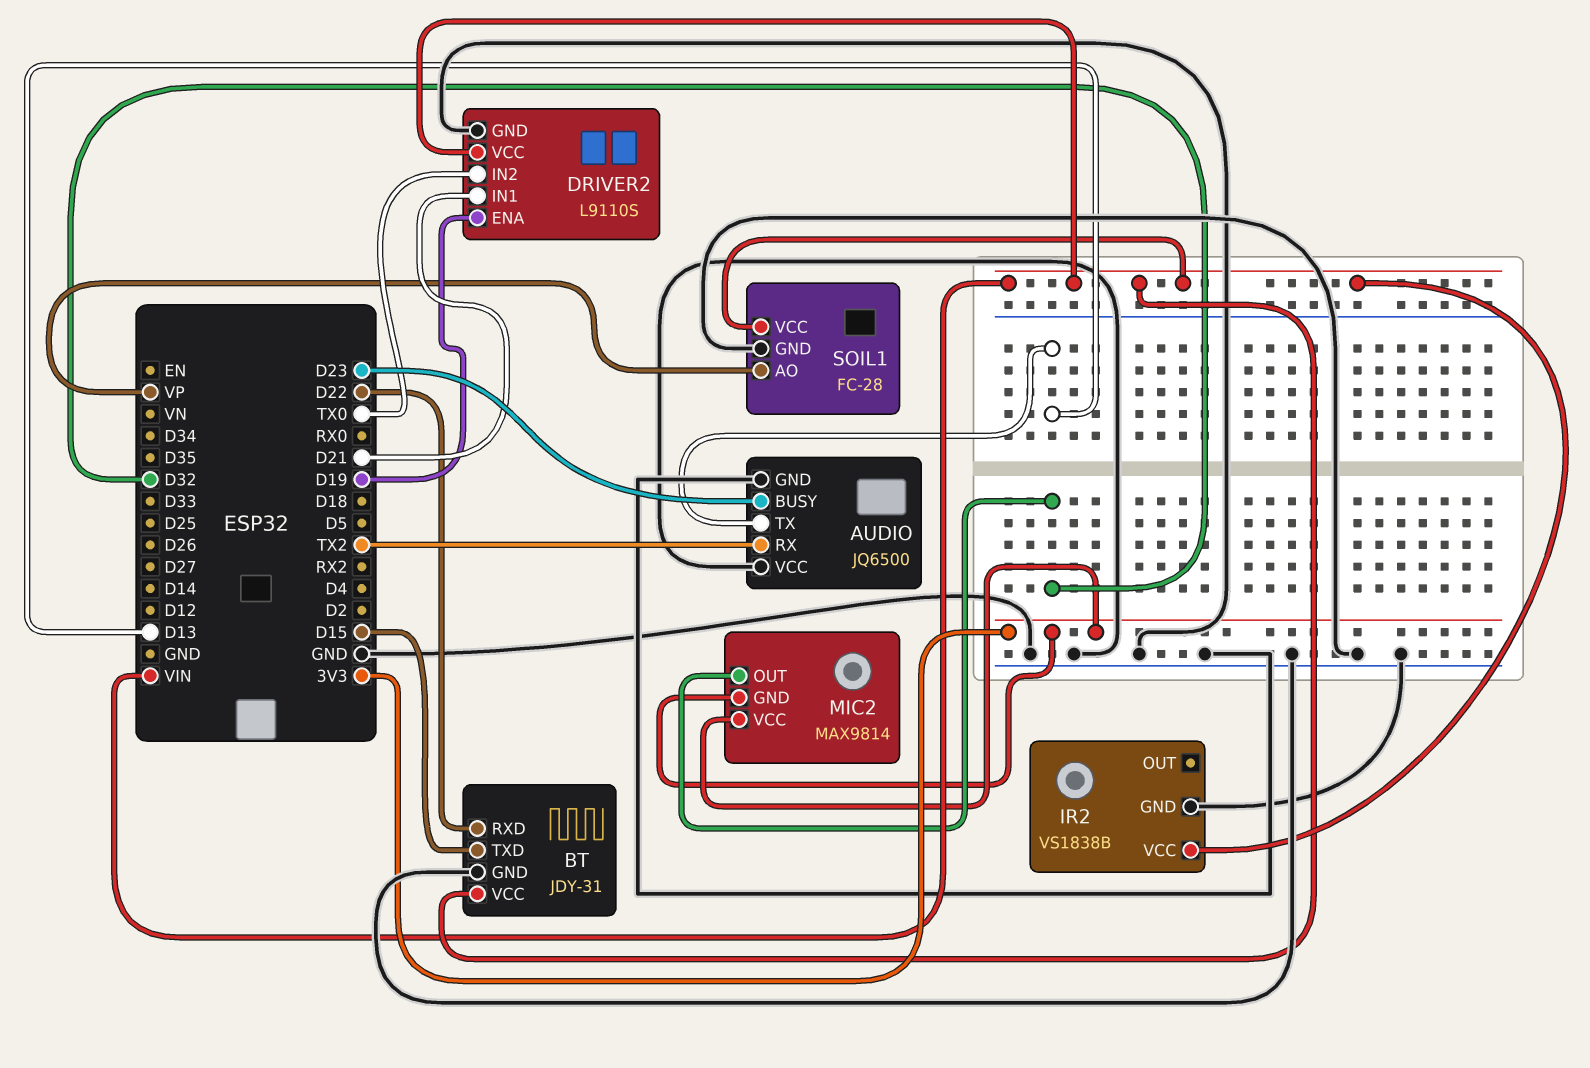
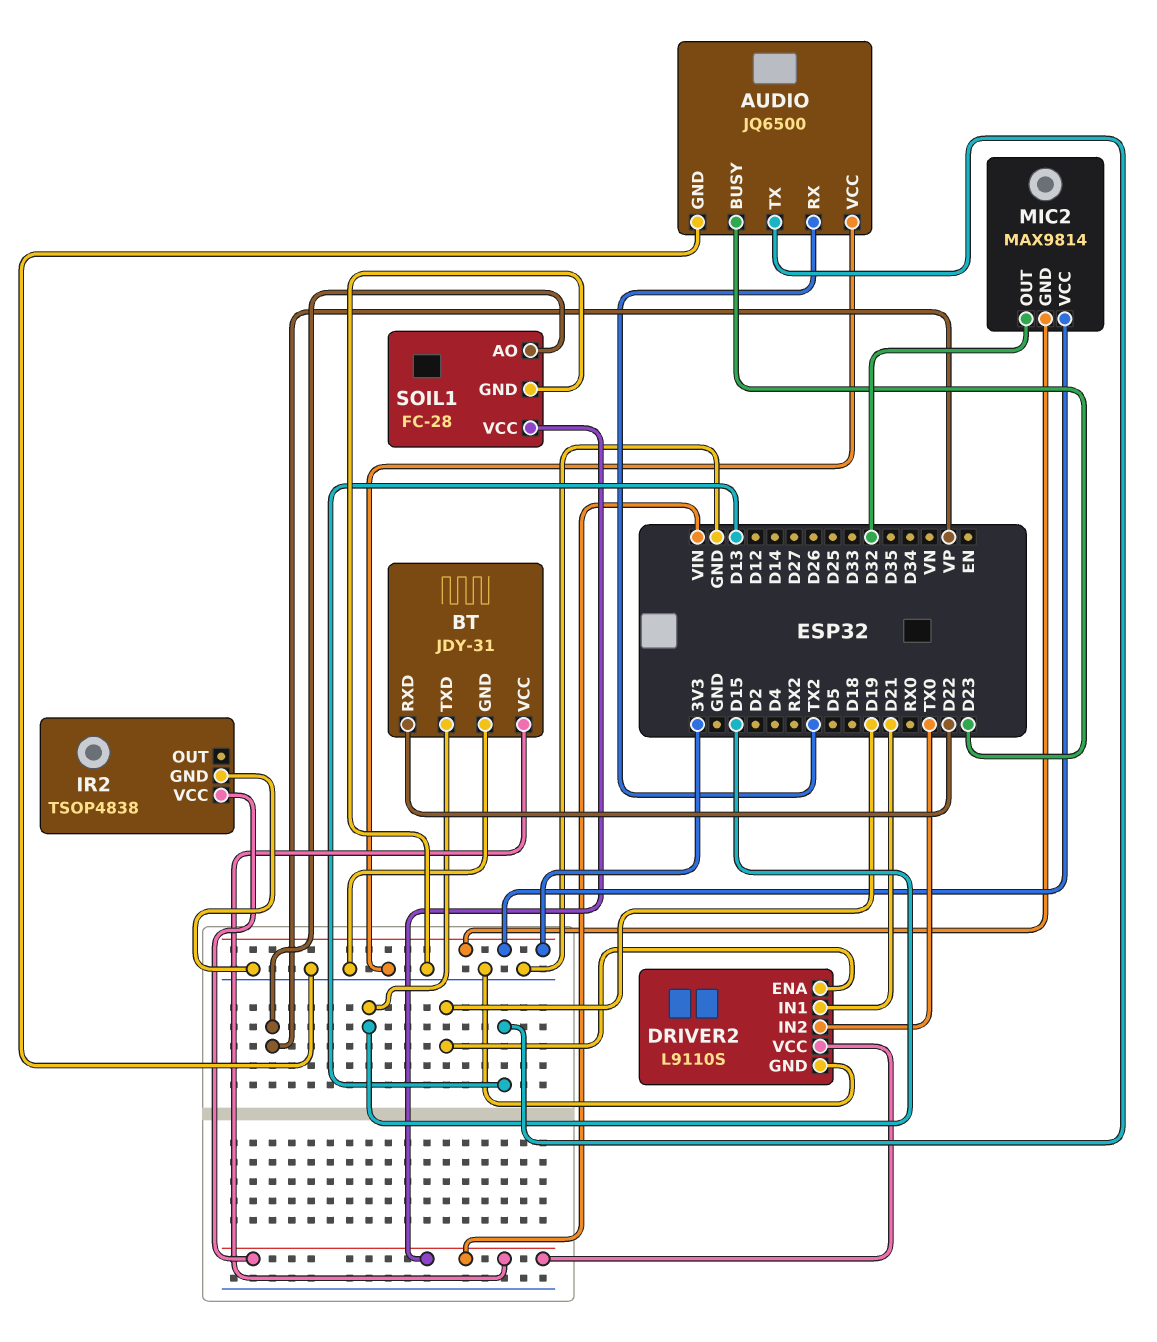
IR2: VS1838B -> TSOP4838

